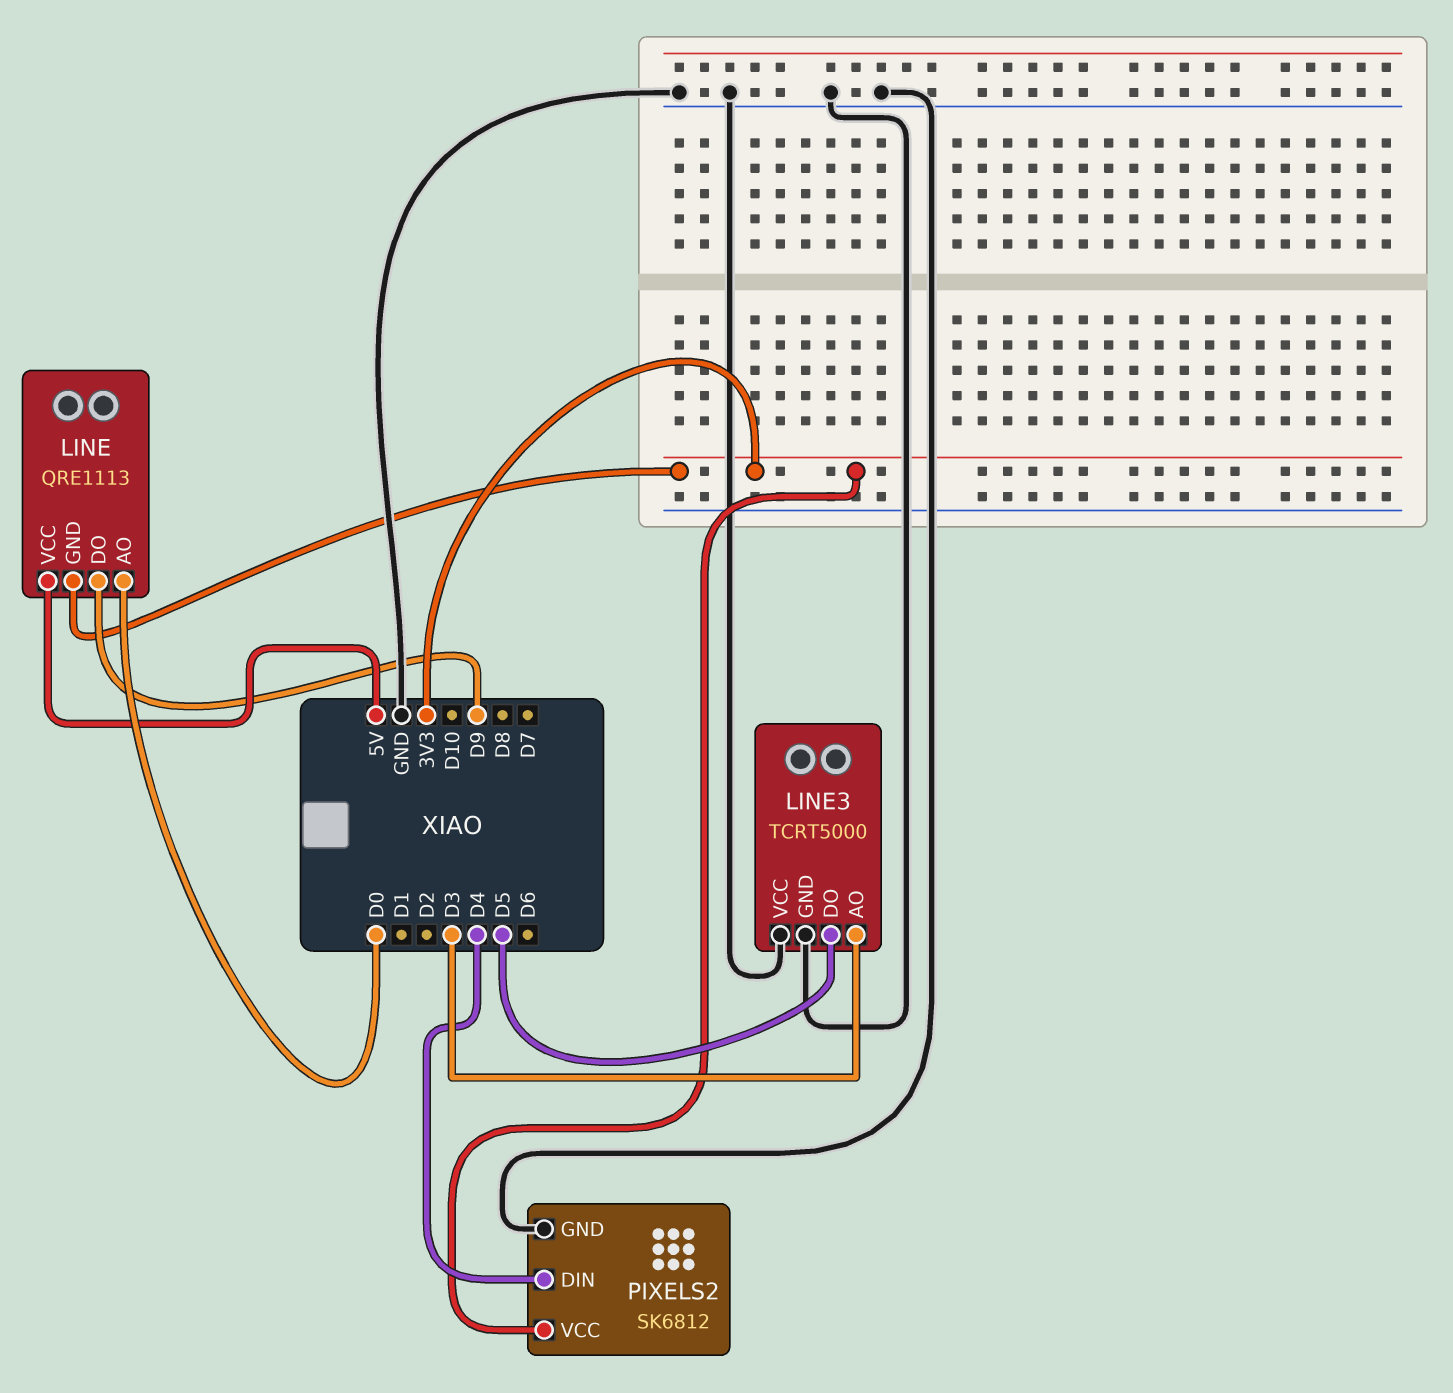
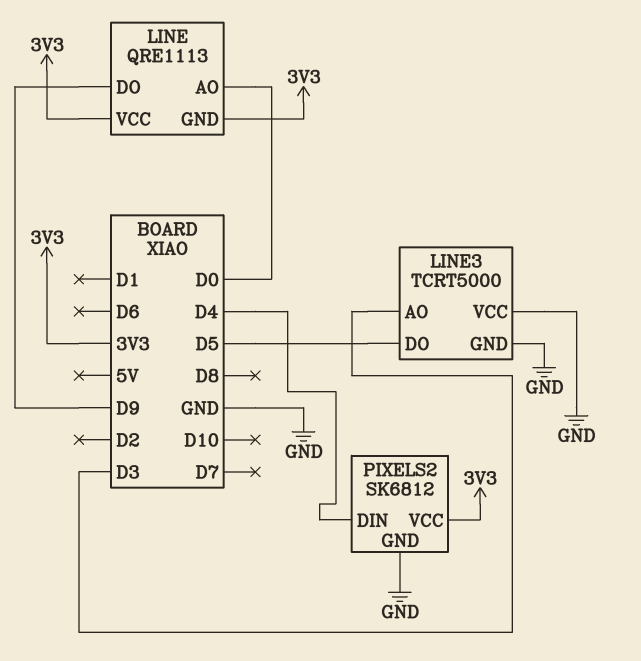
LINE pin VCC: 5V -> 3V3

